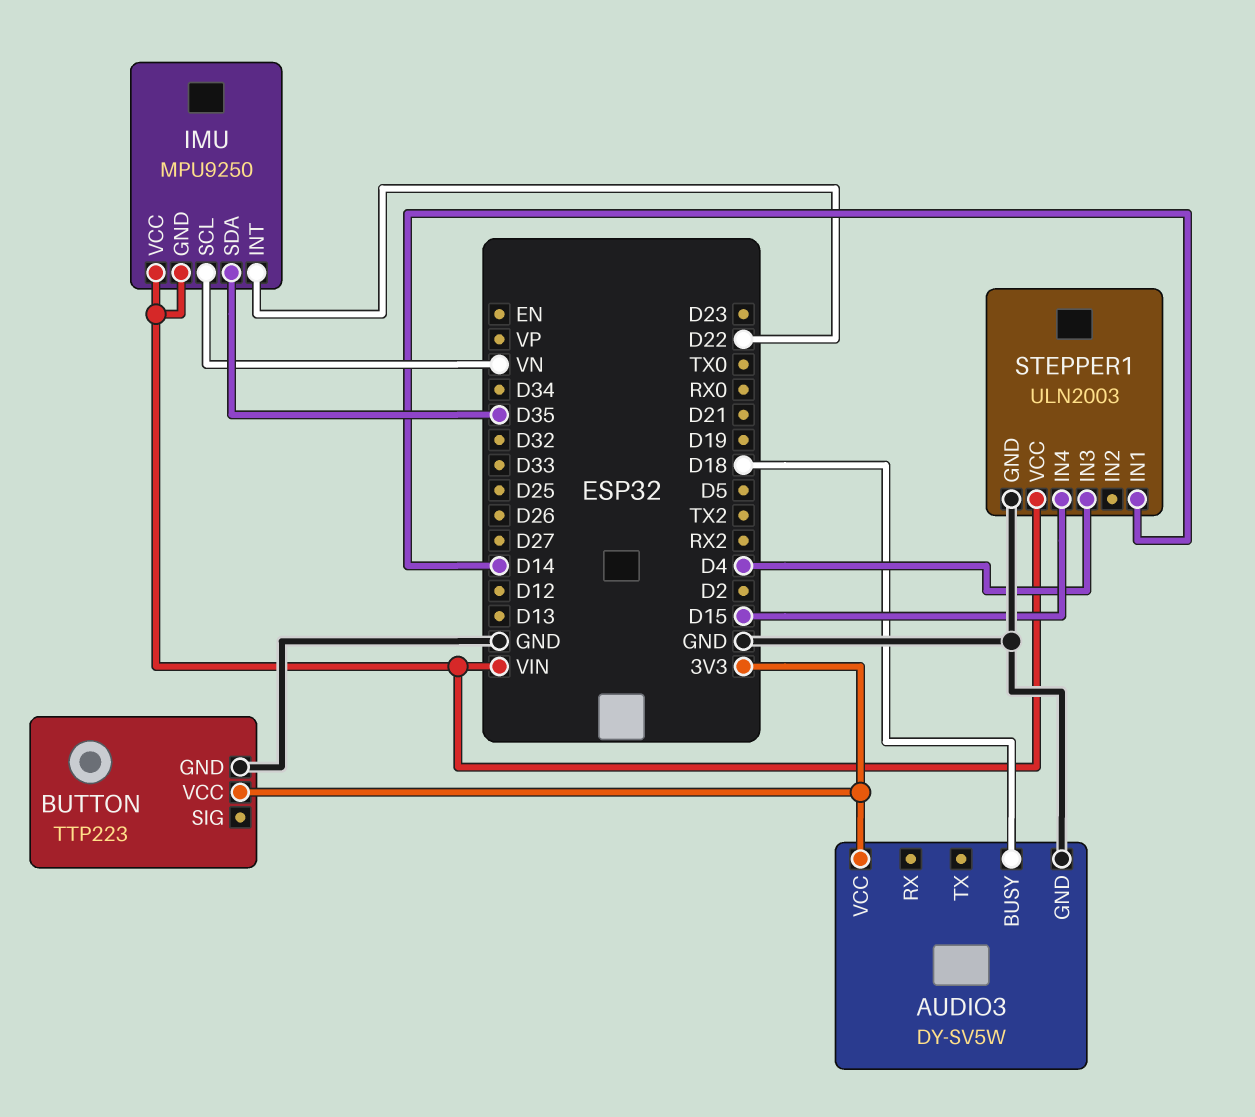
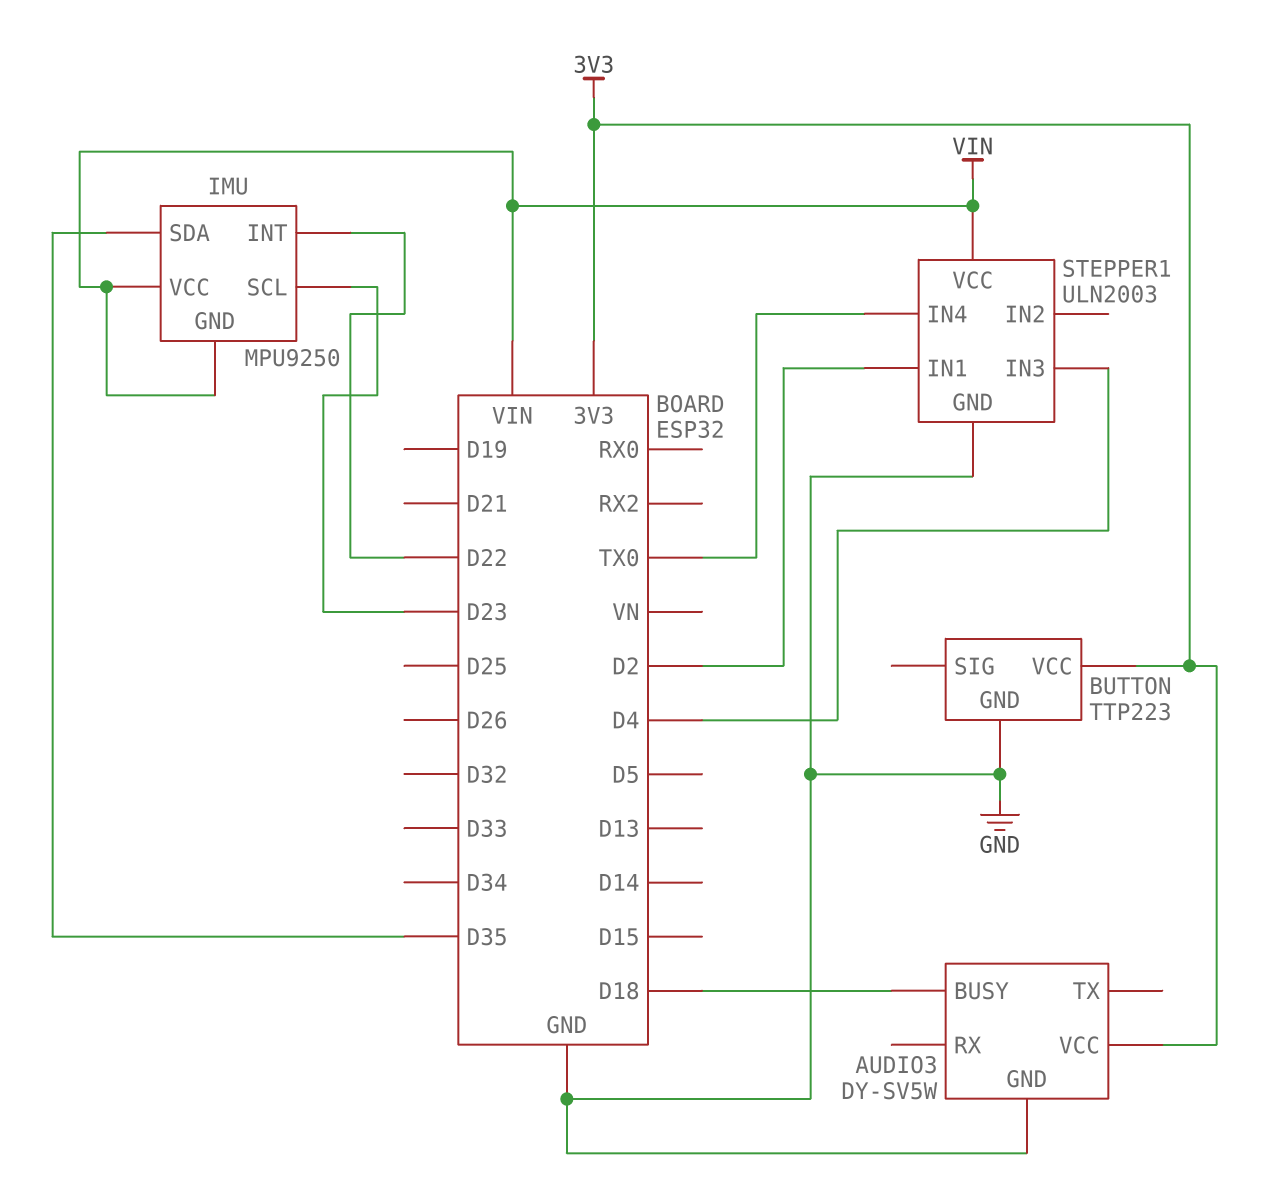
IMU pin SCL: VN -> D23
STEPPER1 pin IN1: D14 -> D2
STEPPER1 pin IN4: D15 -> TX0

